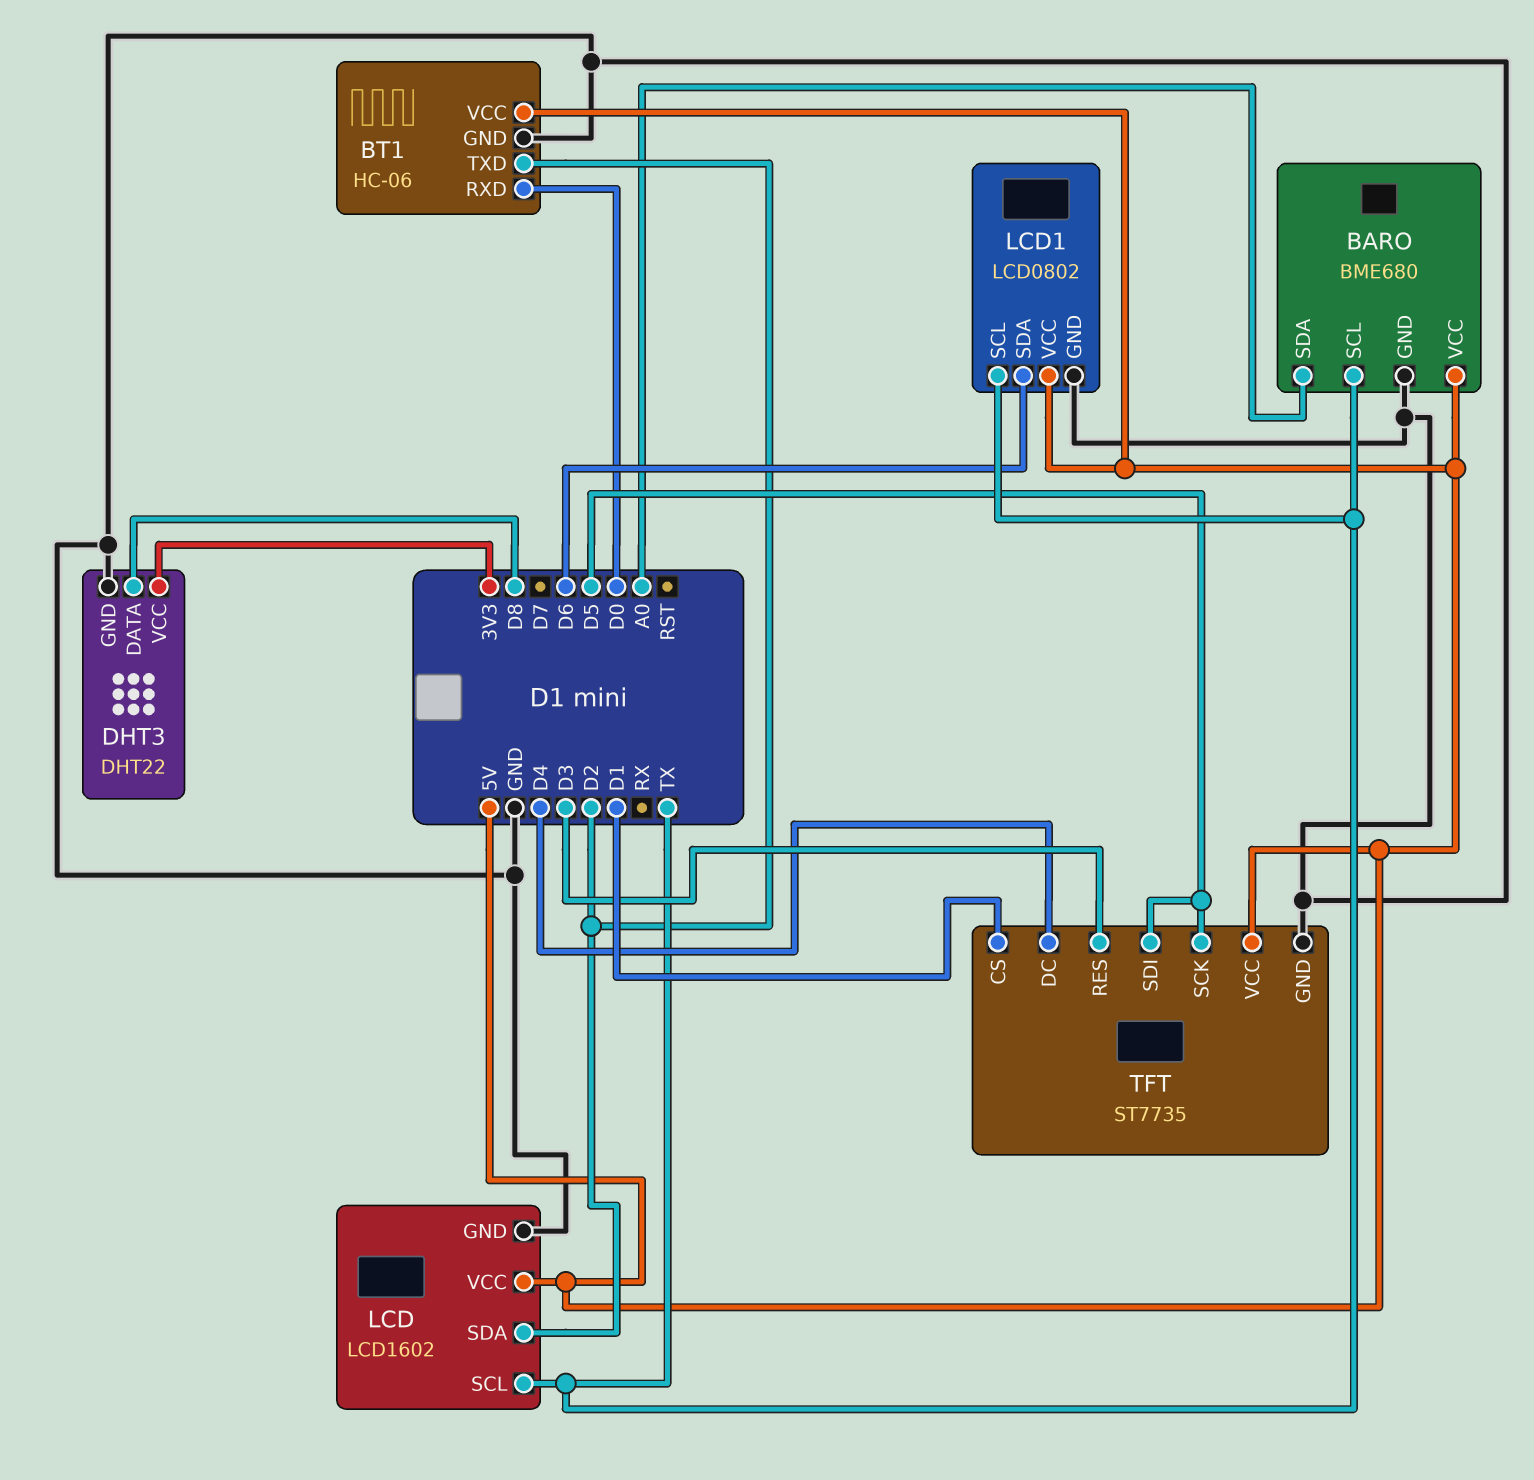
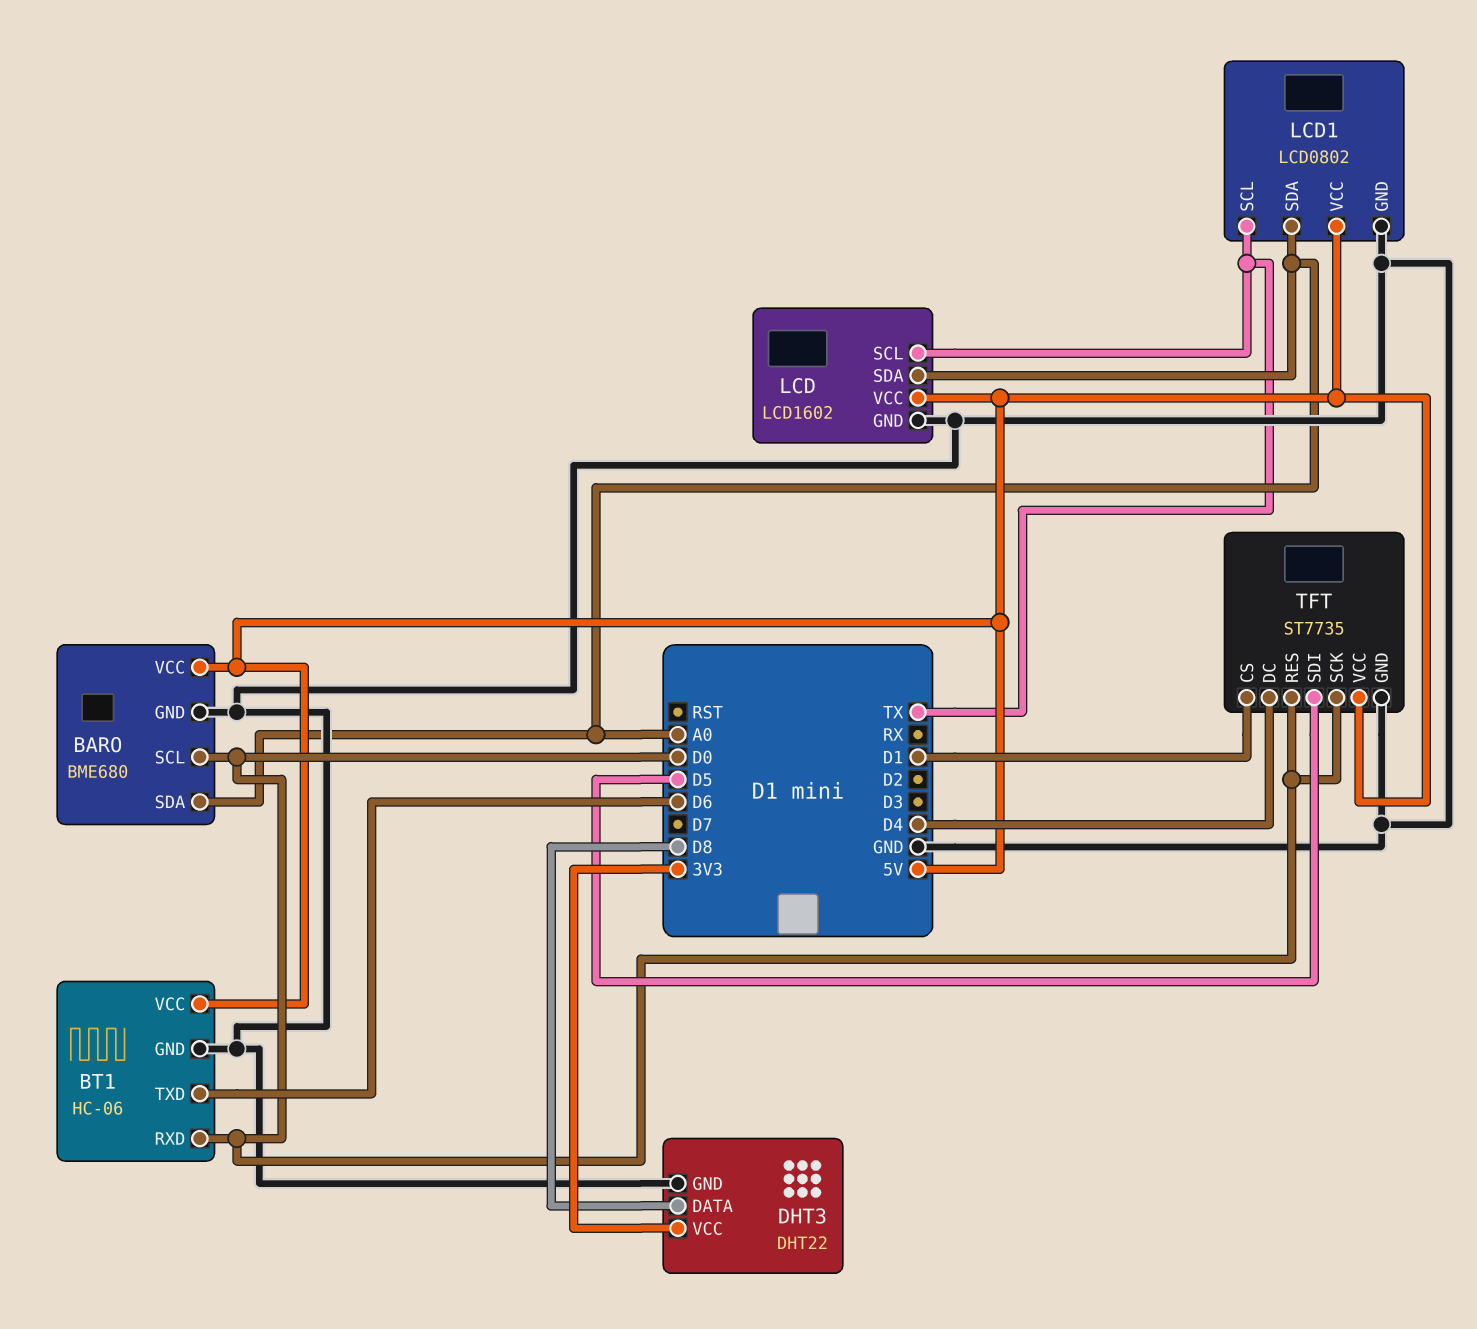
BARO pin SCL: TX -> D0
BT1 pin TXD: D2 -> D6
LCD pin SDA: D2 -> A0
LCD1 pin SDA: D6 -> A0
TFT pin RES: D3 -> D0
TFT pin SCK: D5 -> D0

